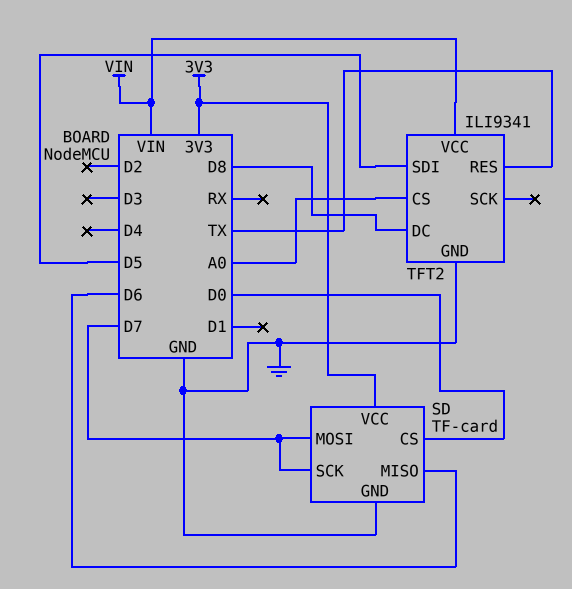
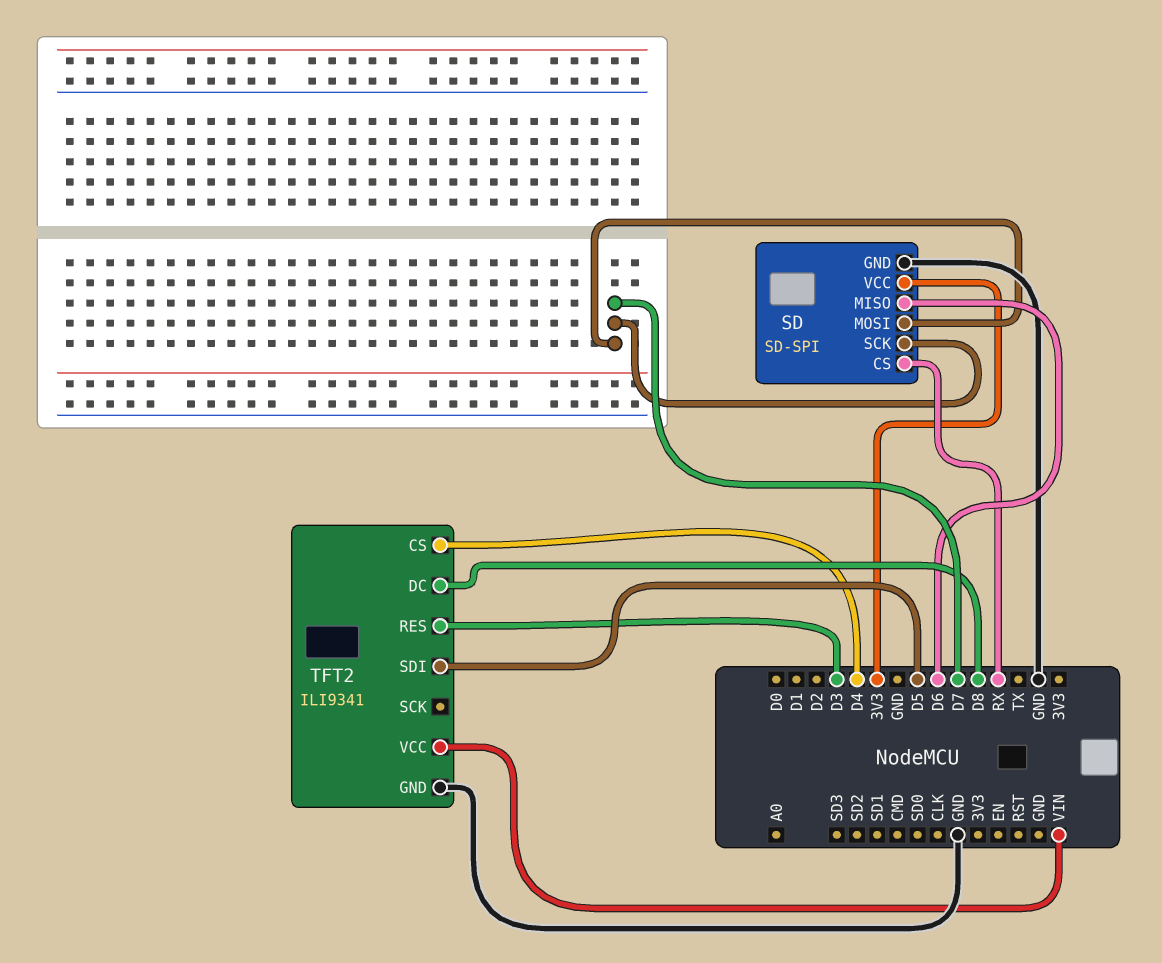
SD: TF-card -> SD-SPI
SD pin CS: D0 -> RX
TFT2 pin CS: A0 -> D4
TFT2 pin RES: TX -> D3

